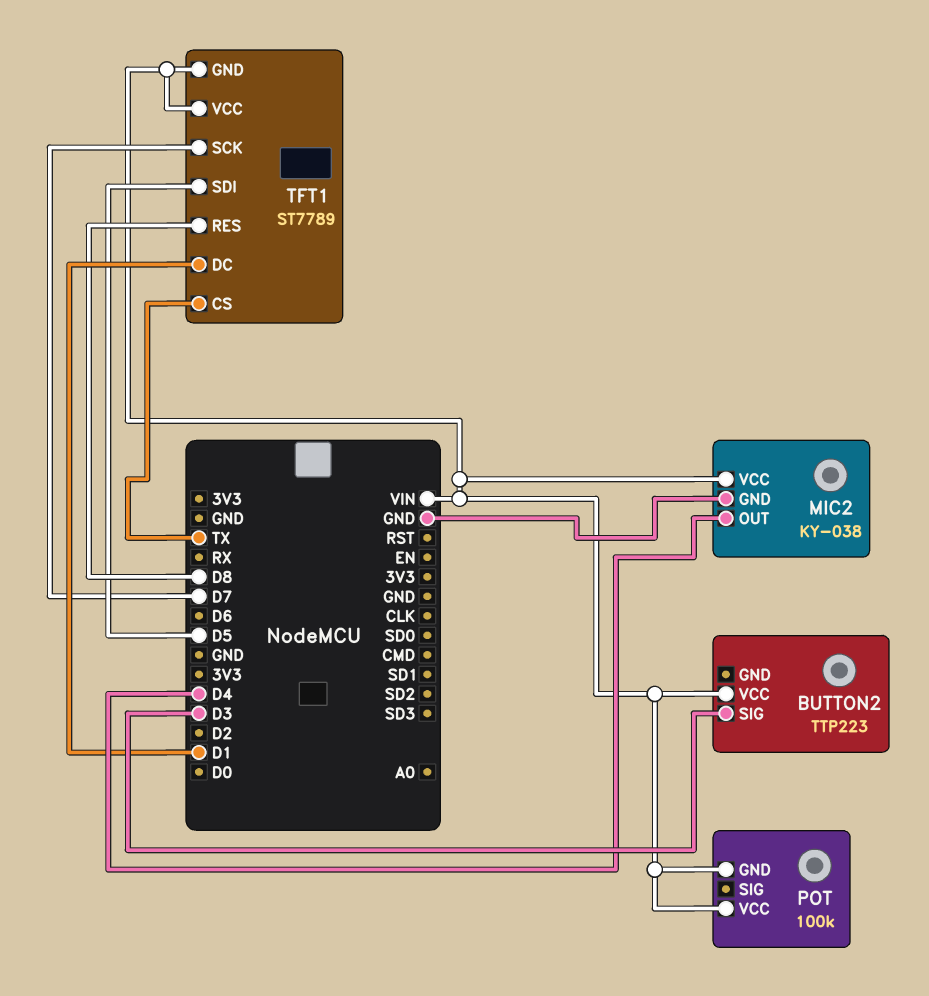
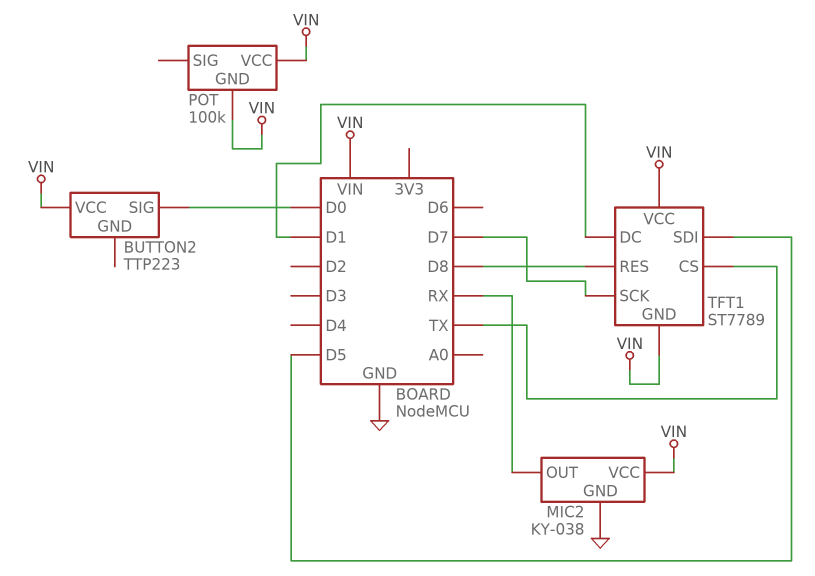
BUTTON2 pin SIG: D3 -> D0
MIC2 pin OUT: D4 -> RX

